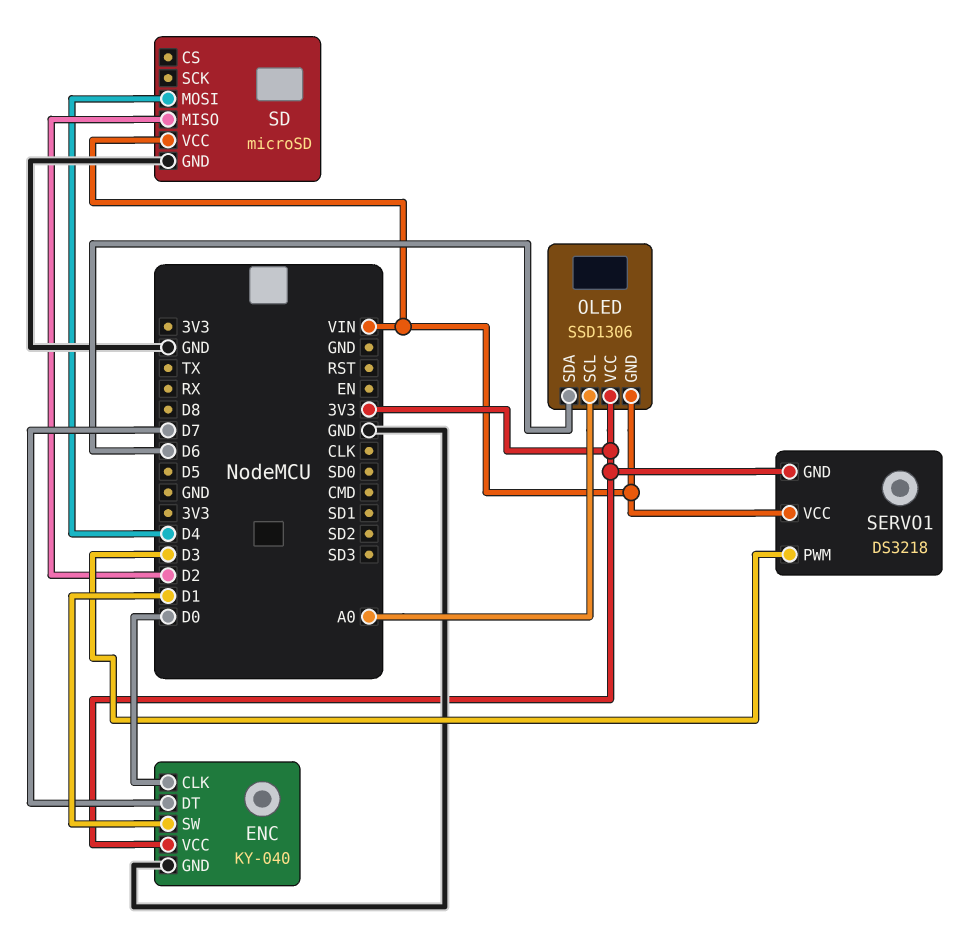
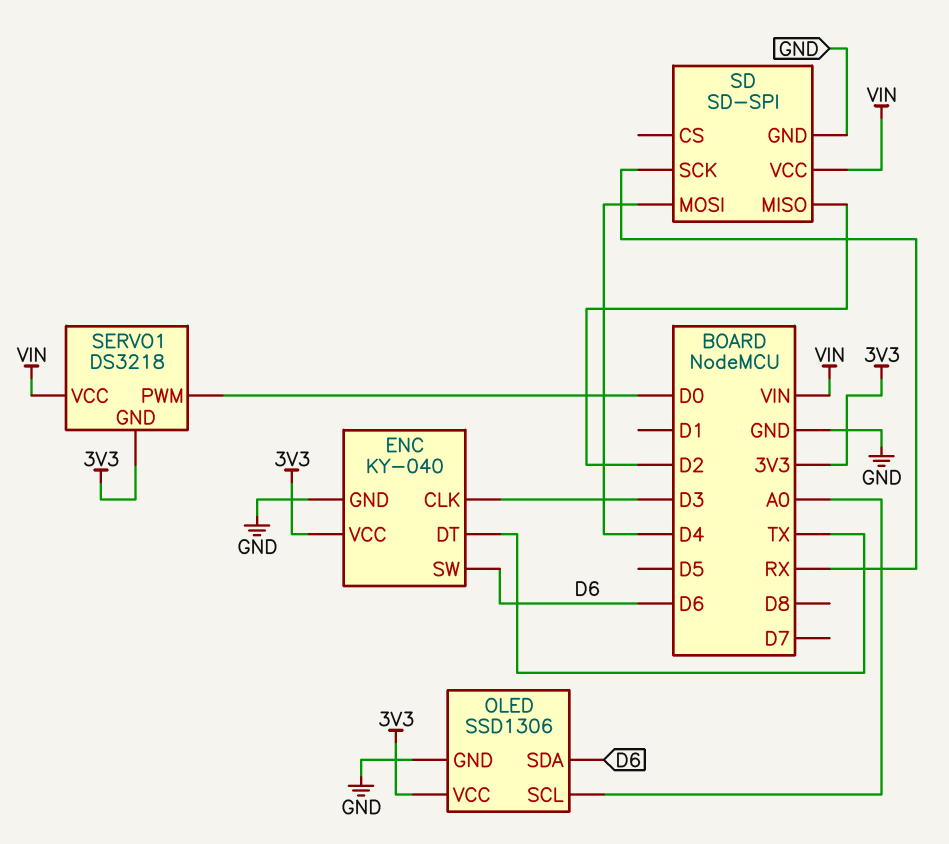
ENC pin CLK: D0 -> D3
ENC pin DT: D7 -> TX
ENC pin SW: D1 -> D6
OLED pin GND: VIN -> GND
SD: microSD -> SD-SPI
SD pin SCK: none -> RX
SERVO1 pin PWM: D3 -> D0

